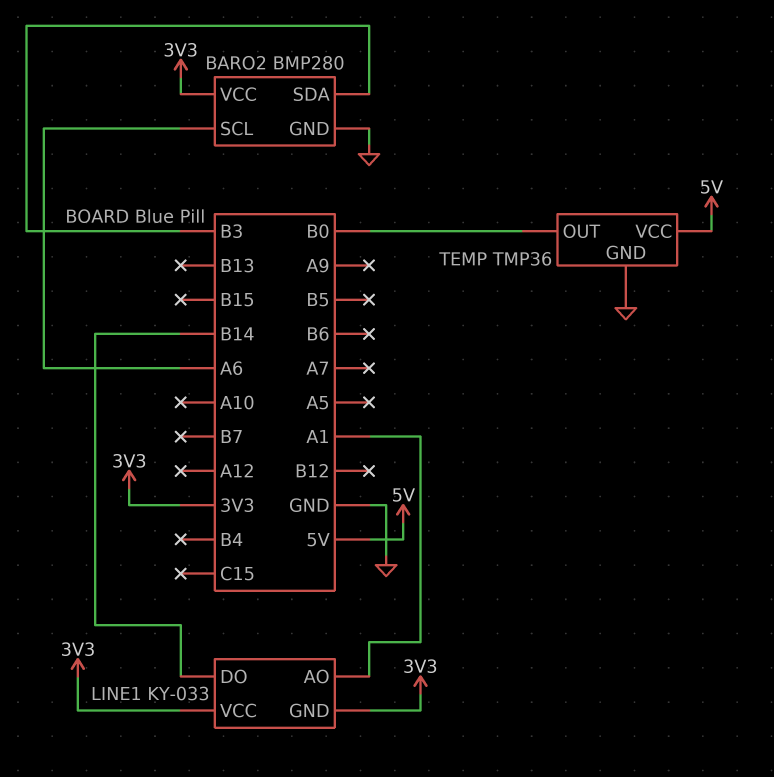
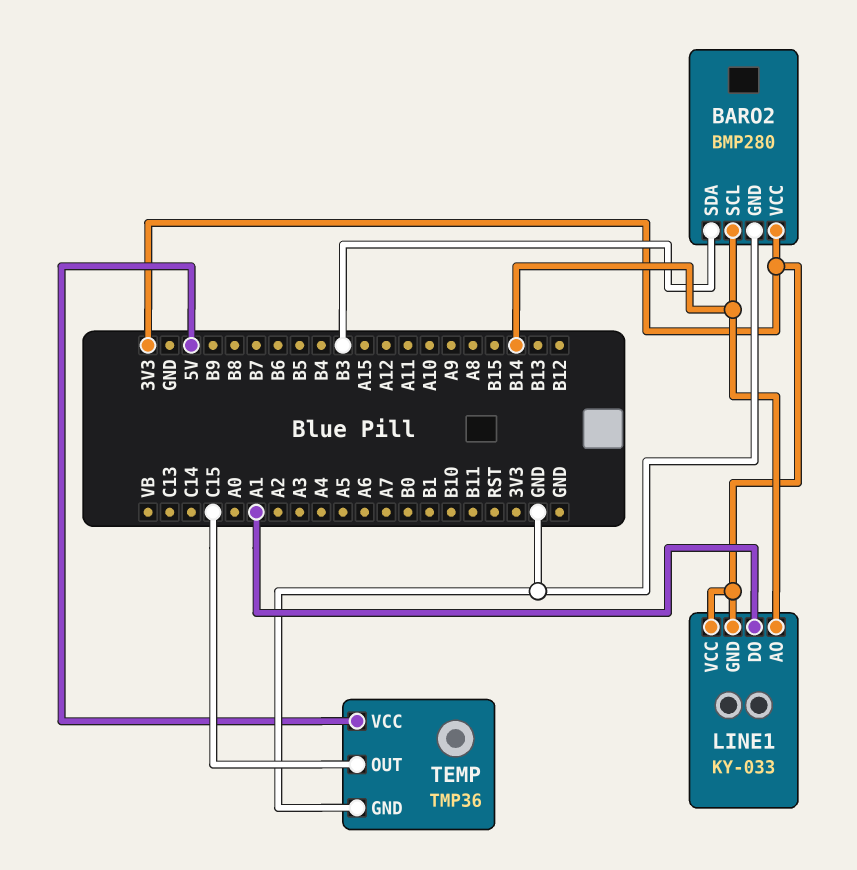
BARO2 pin SCL: A6 -> B14
LINE1 pin AO: A1 -> B14
LINE1 pin DO: B14 -> A1
TEMP pin OUT: B0 -> C15

